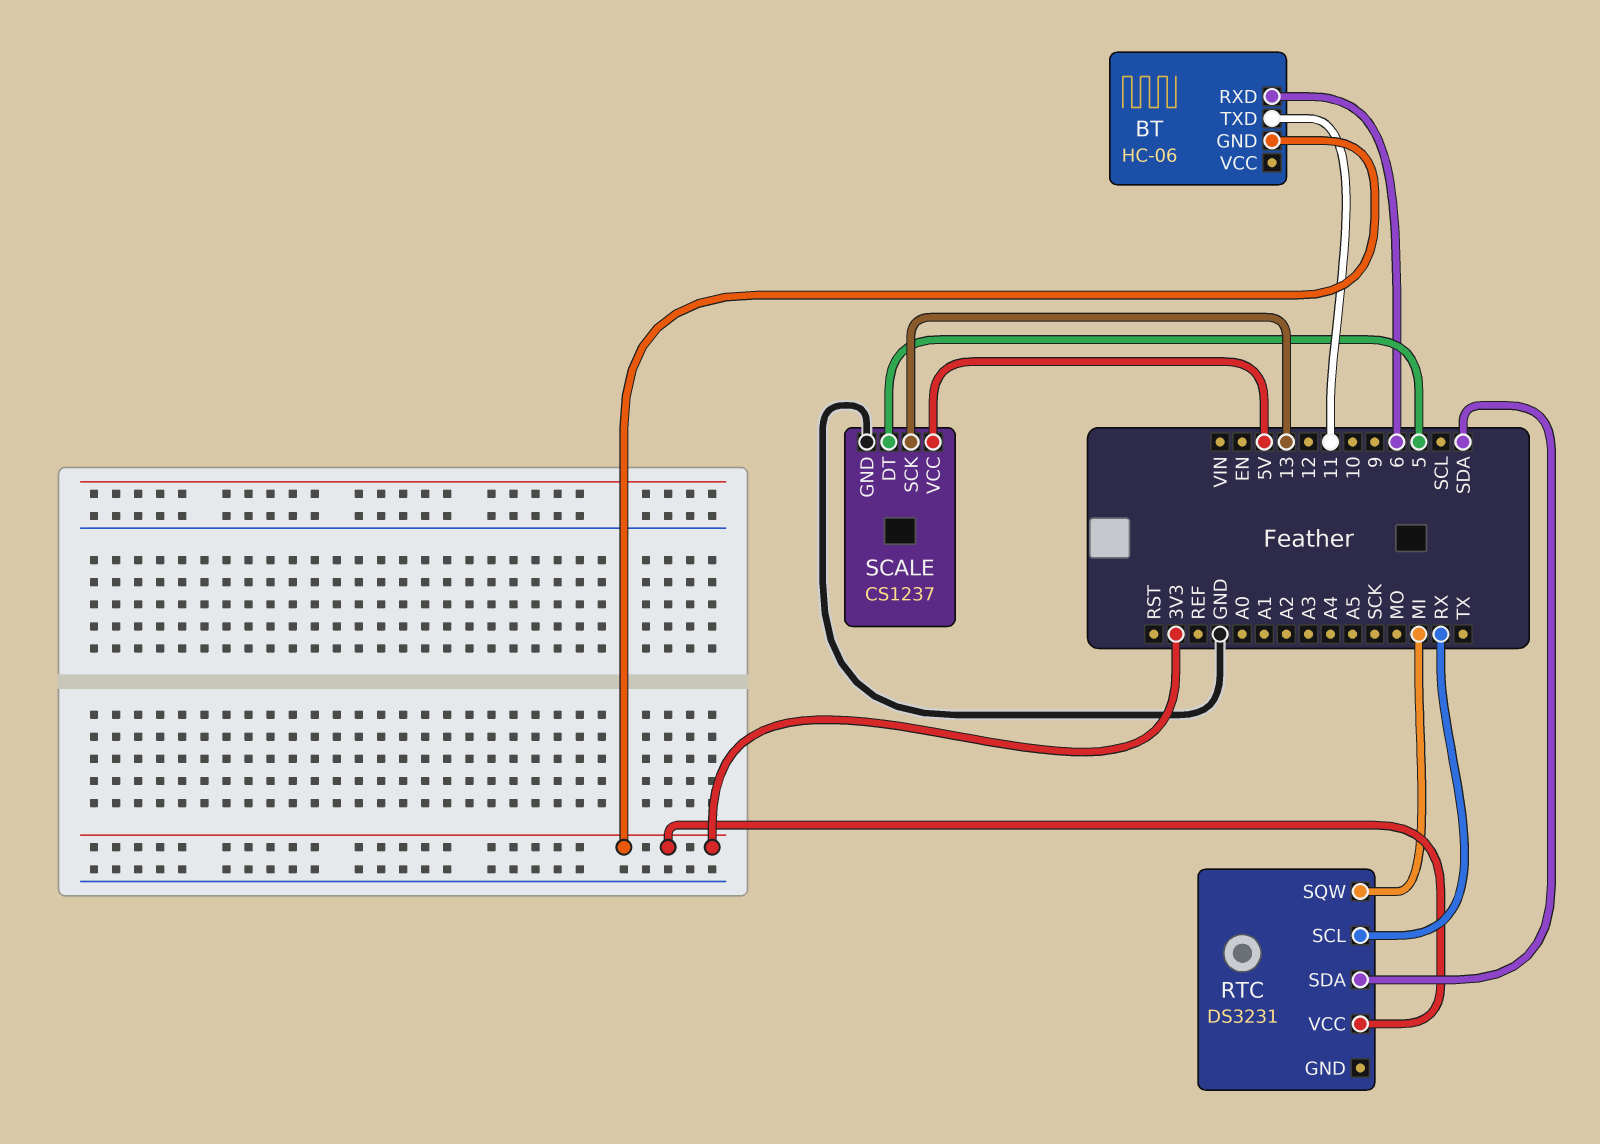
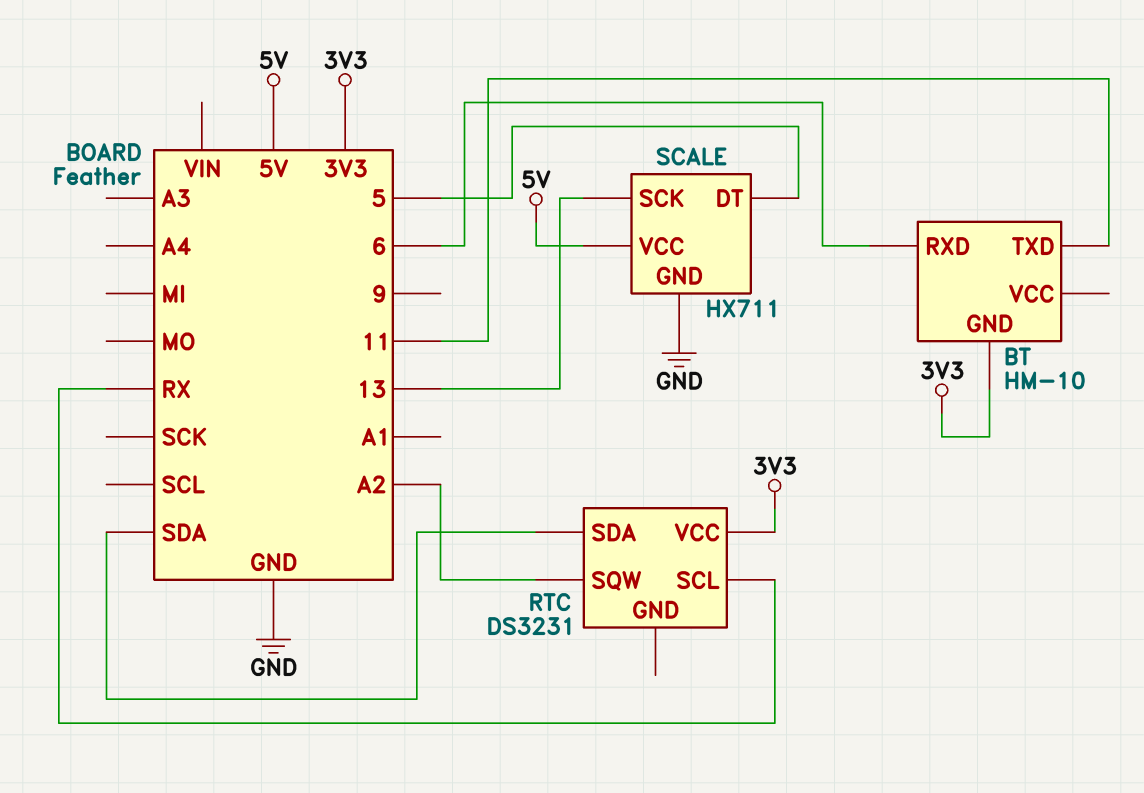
BT: HC-06 -> HM-10
RTC pin SQW: MI -> A2
SCALE: CS1237 -> HX711

